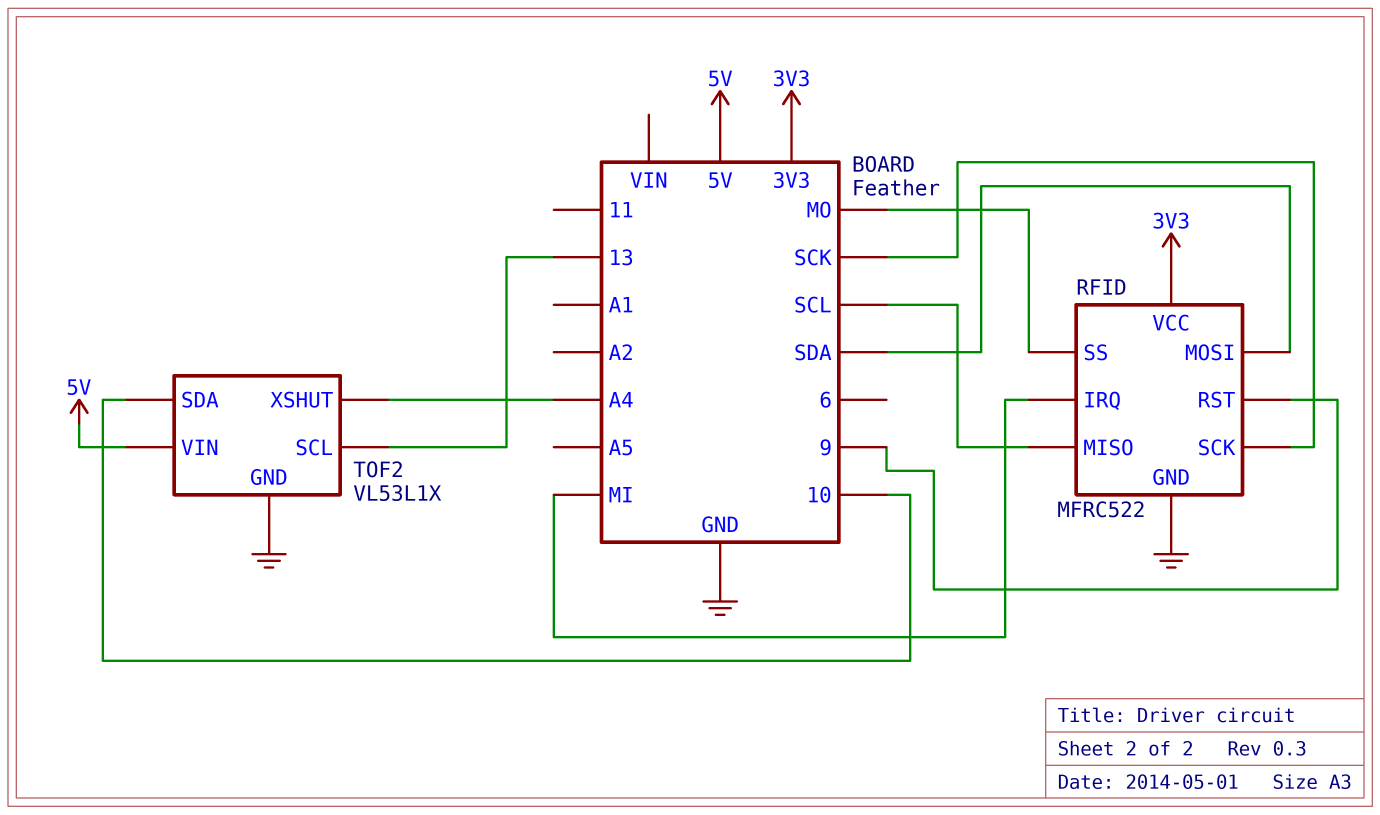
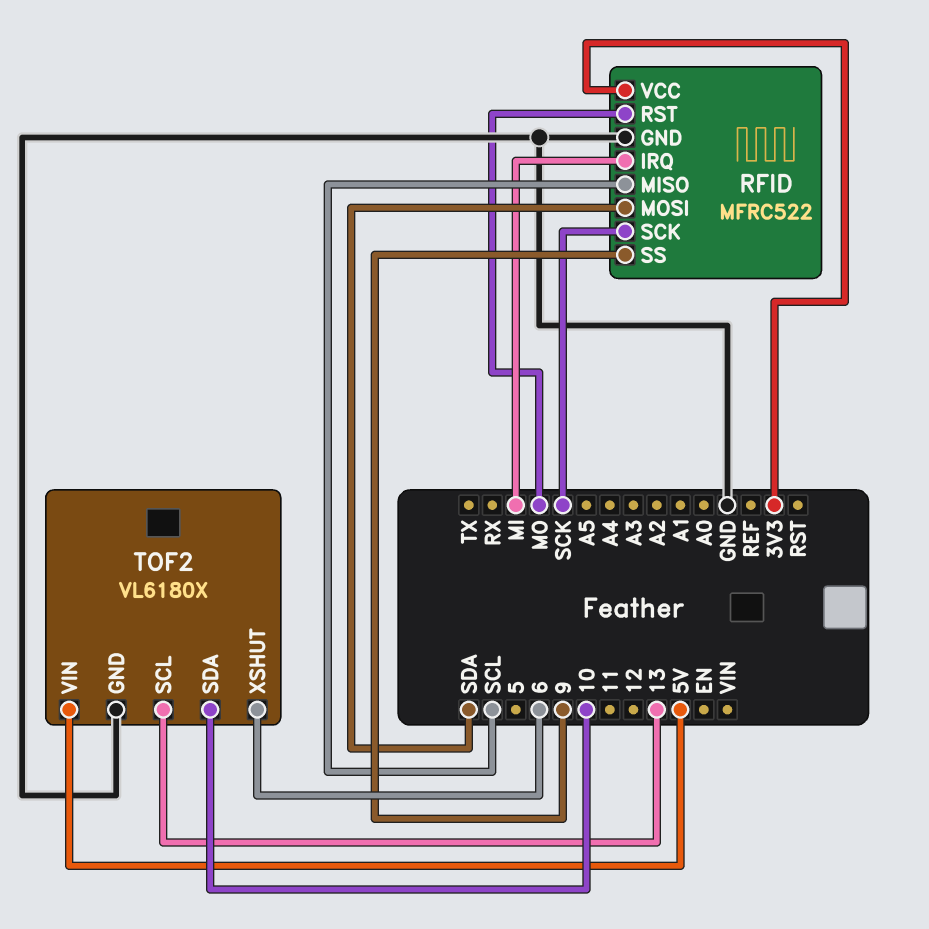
RFID pin RST: 9 -> MO
RFID pin SS: MO -> 9
TOF2: VL53L1X -> VL6180X
TOF2 pin XSHUT: A4 -> 6

